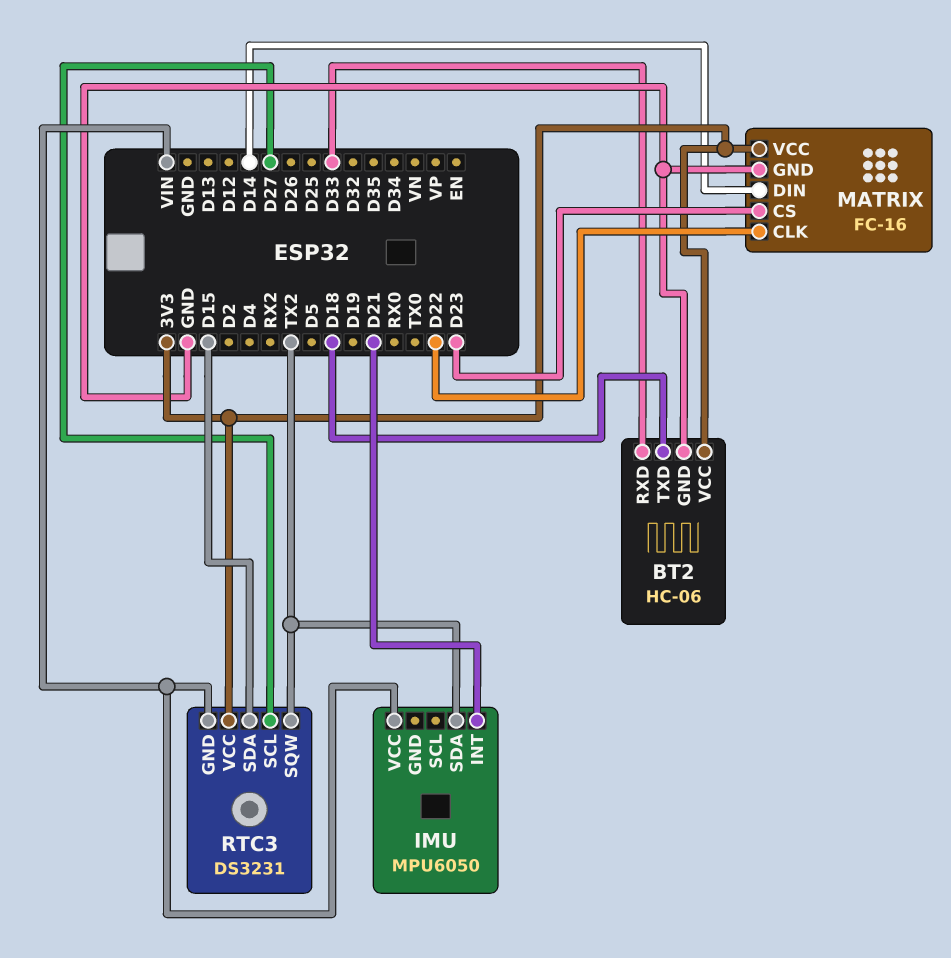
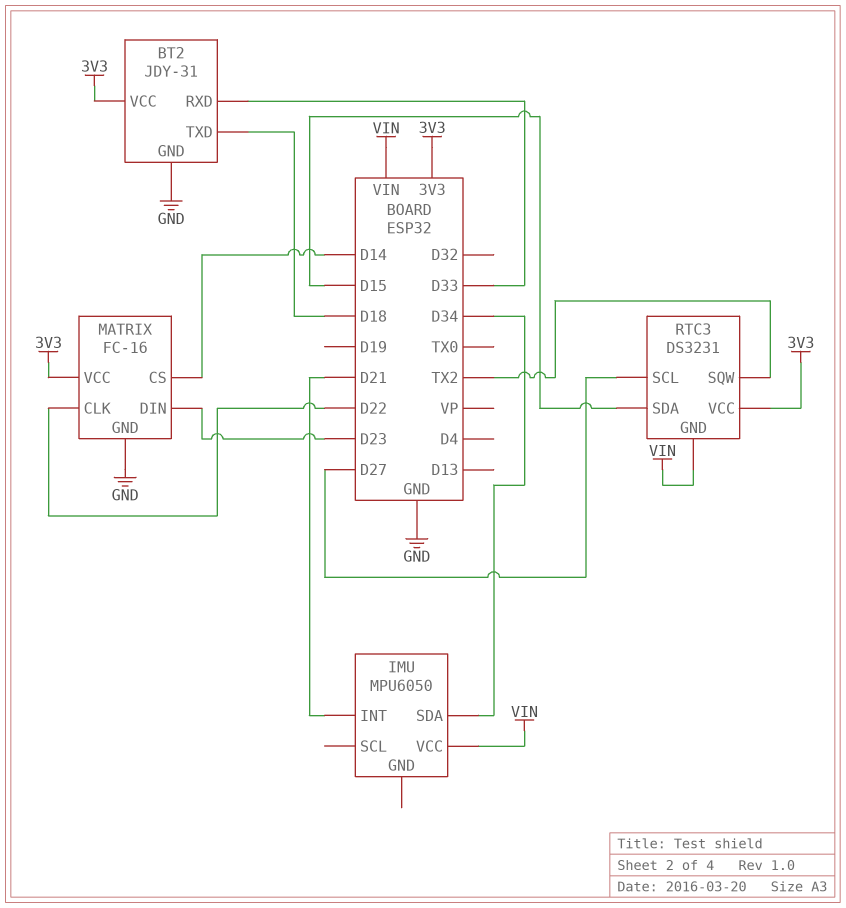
BT2: HC-06 -> JDY-31
IMU pin SDA: TX2 -> D34
MATRIX pin CS: D23 -> D14
MATRIX pin DIN: D14 -> D23

